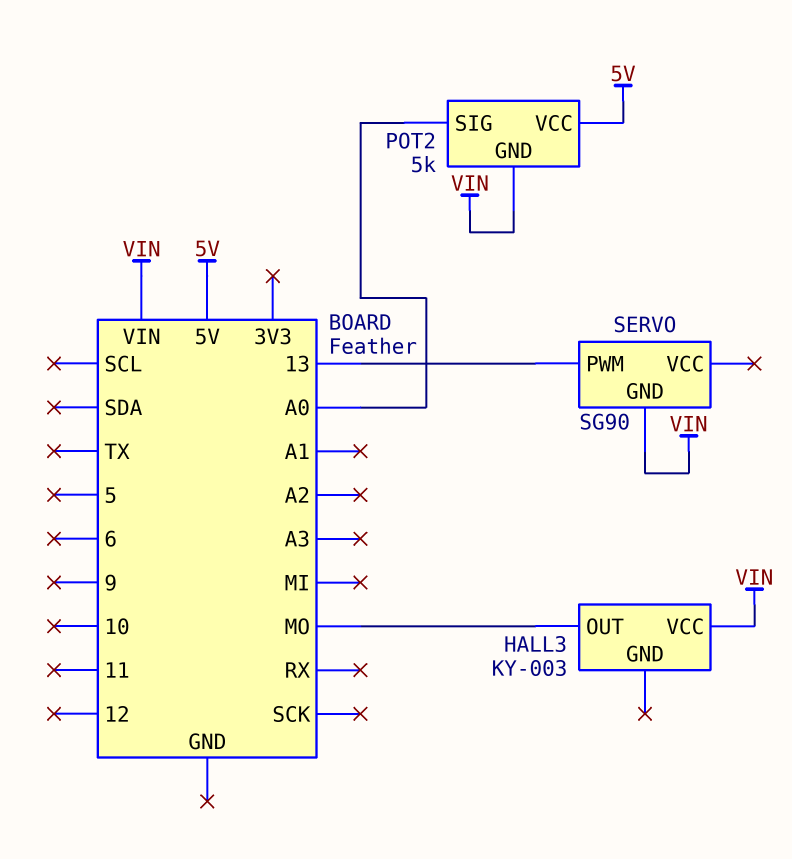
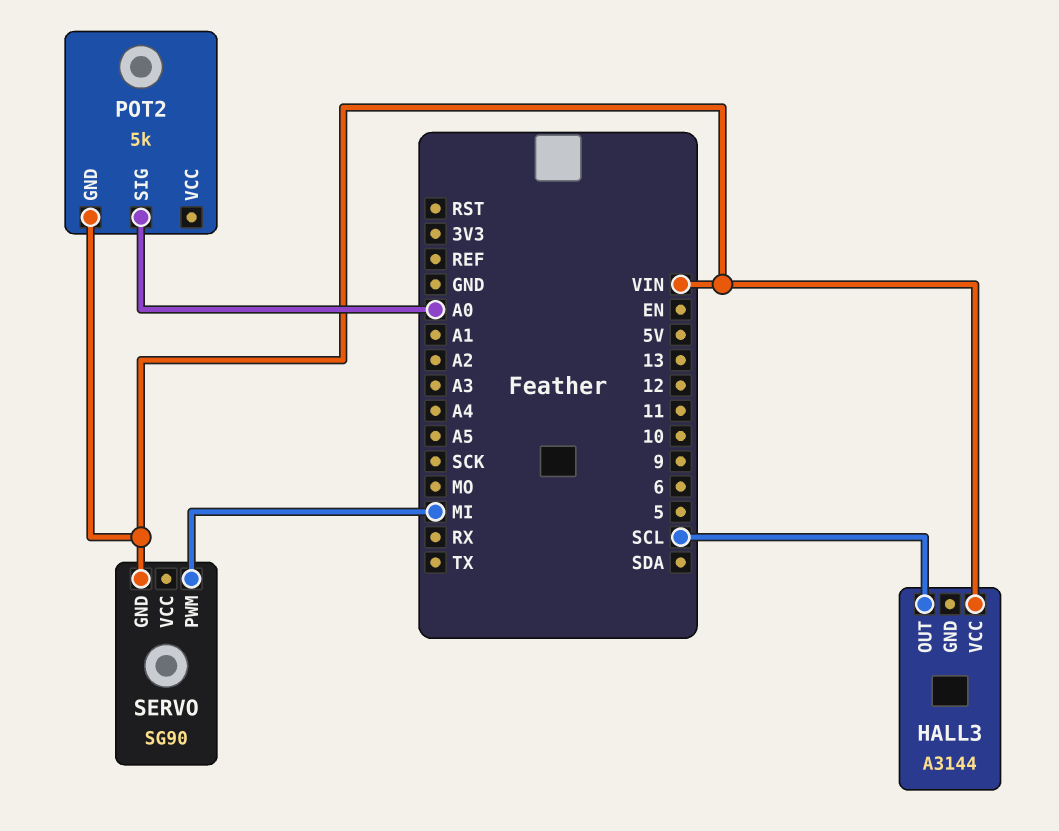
HALL3: KY-003 -> A3144
HALL3 pin OUT: MO -> SCL
POT2 pin VCC: 5V -> none
SERVO pin PWM: 13 -> MI

